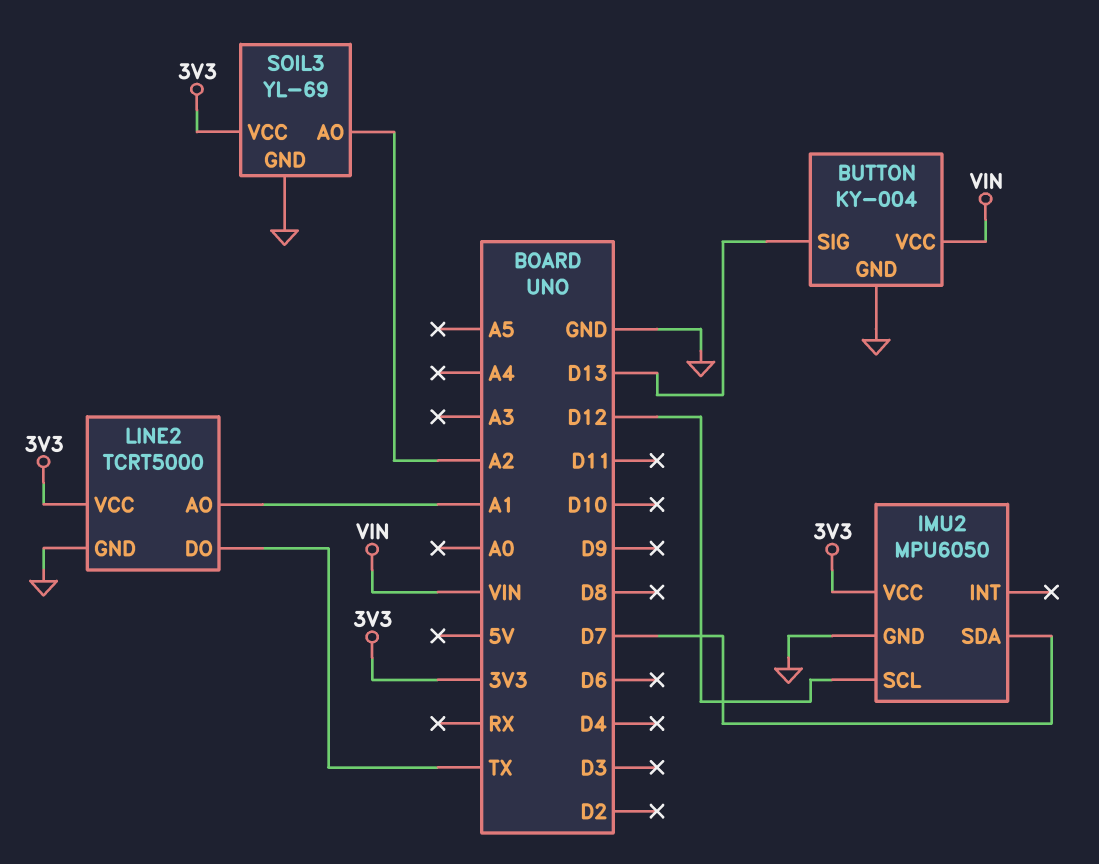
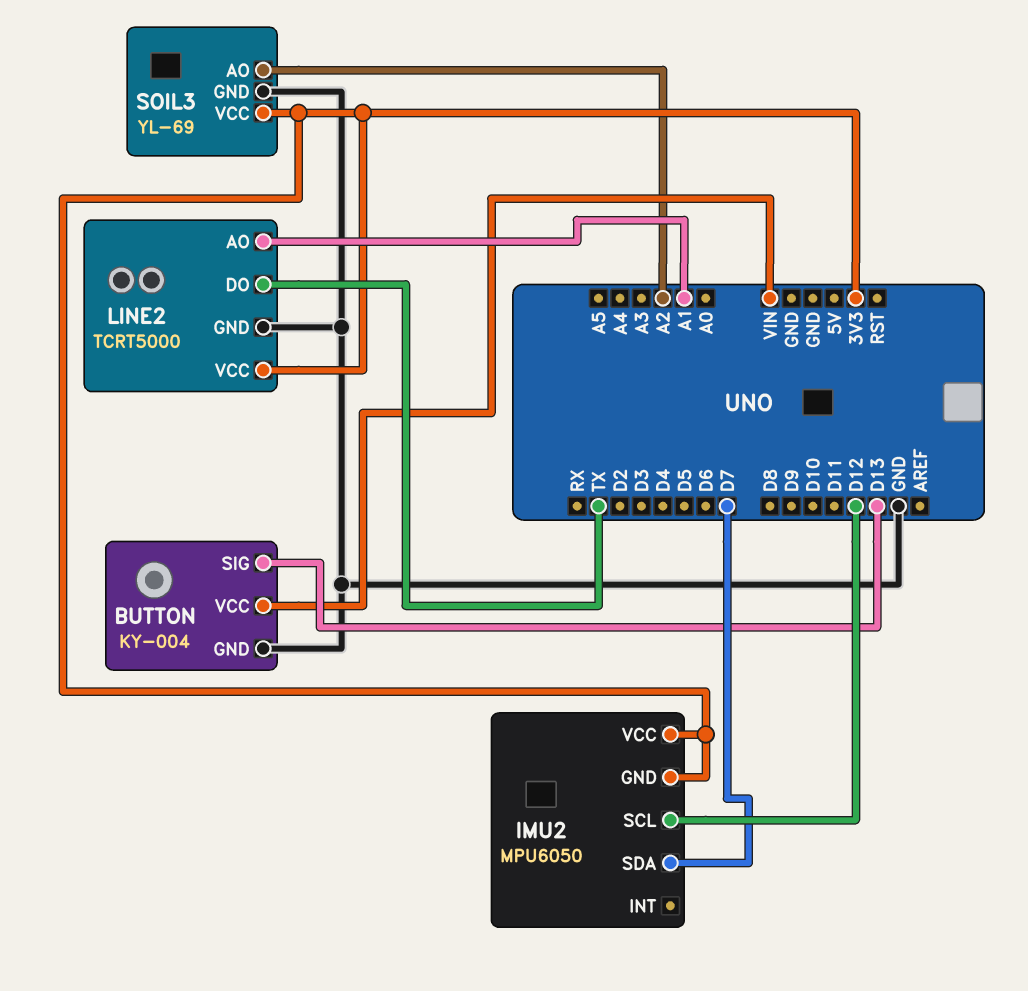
IMU2 pin GND: GND -> 3V3

